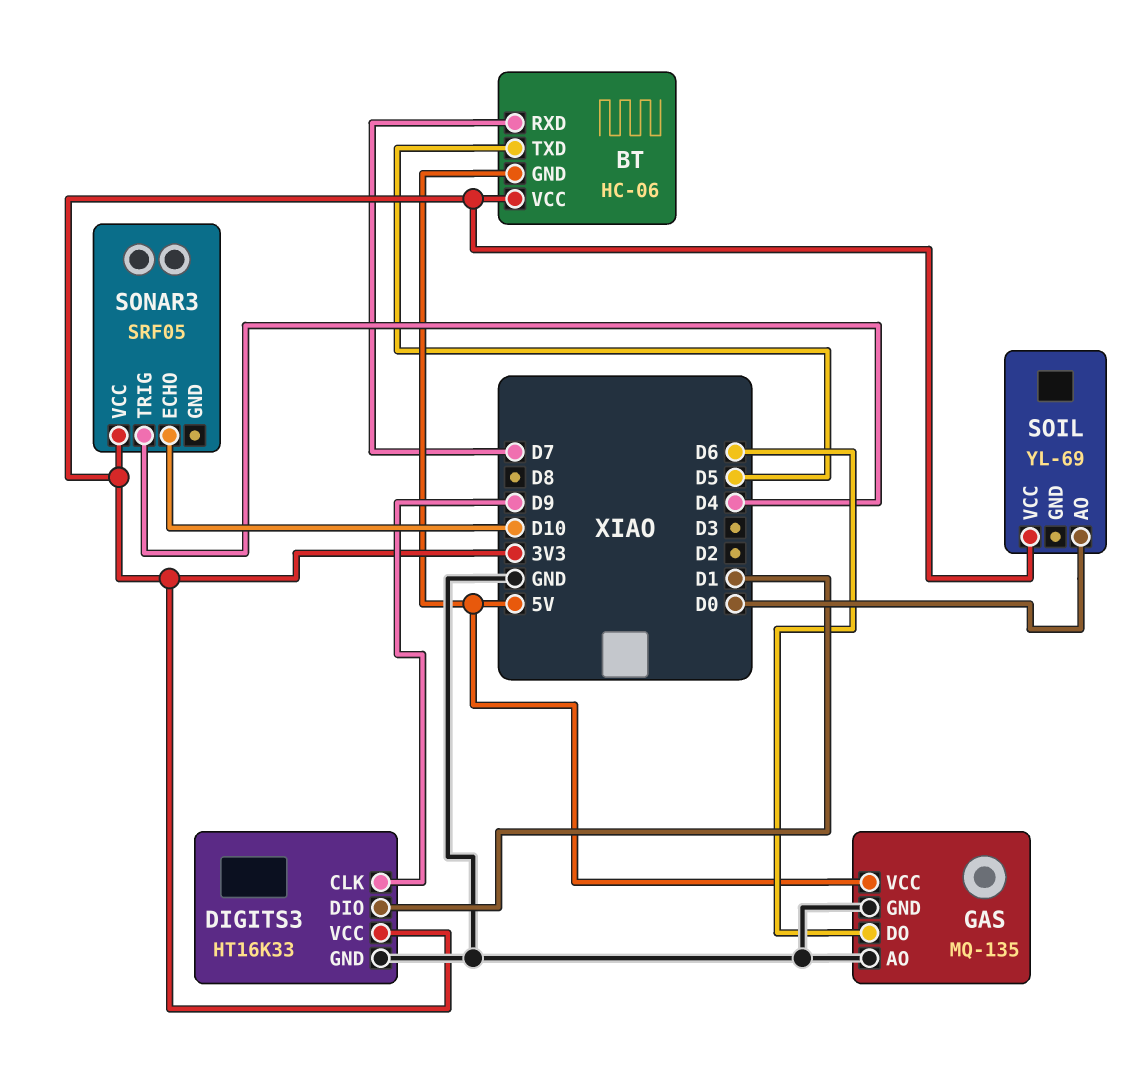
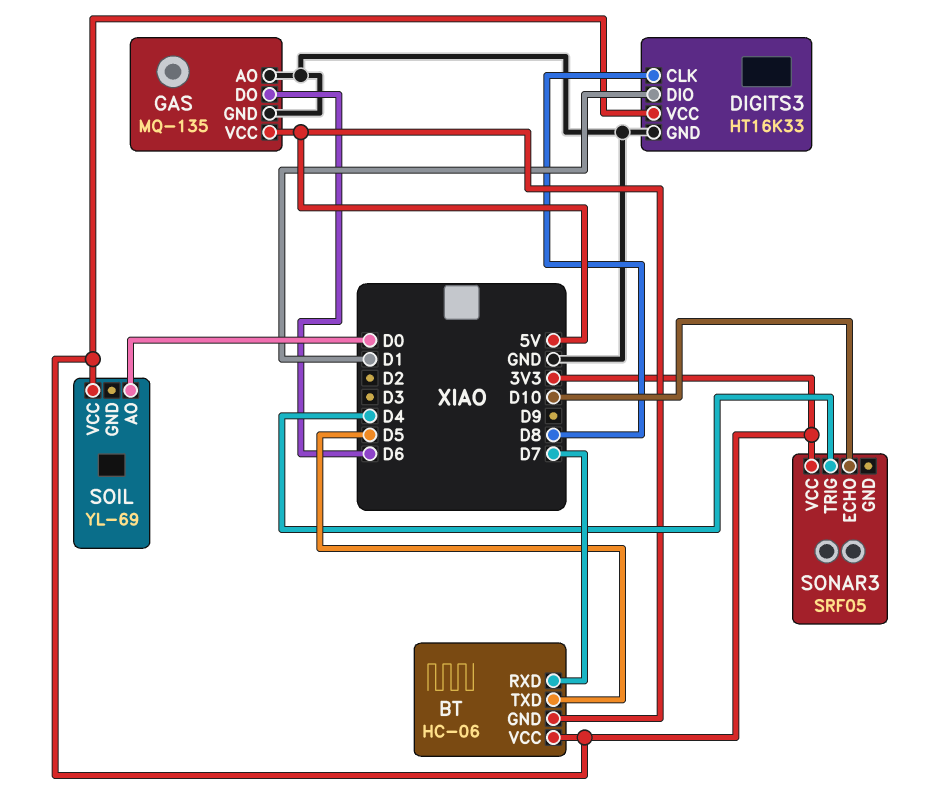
DIGITS3 pin CLK: D9 -> D8

